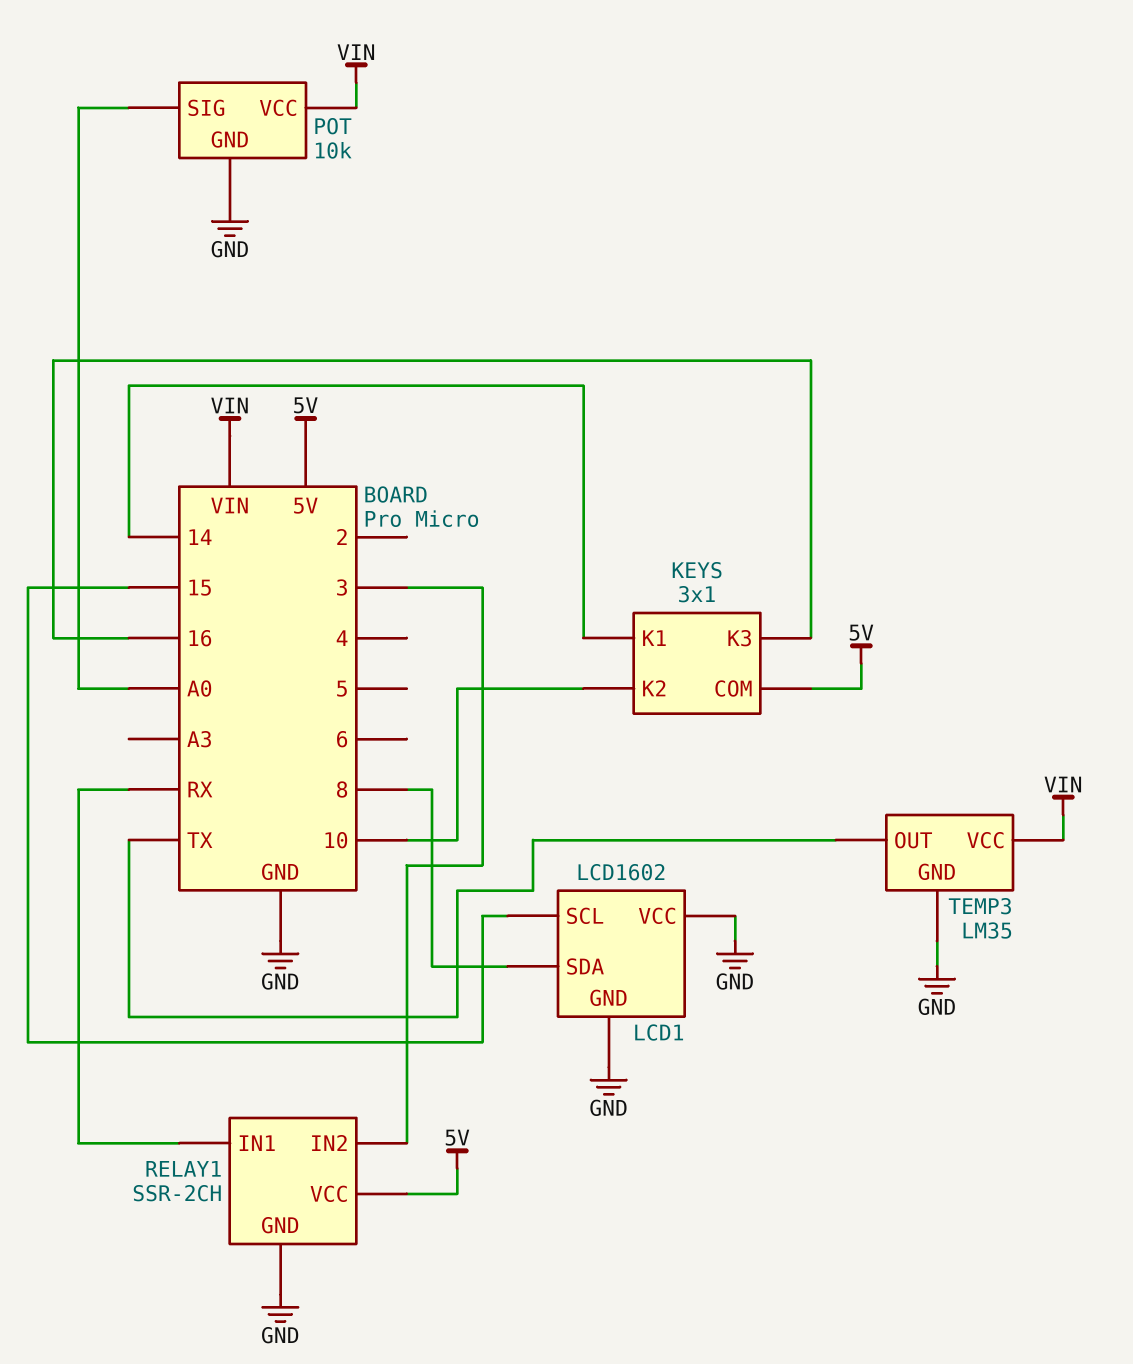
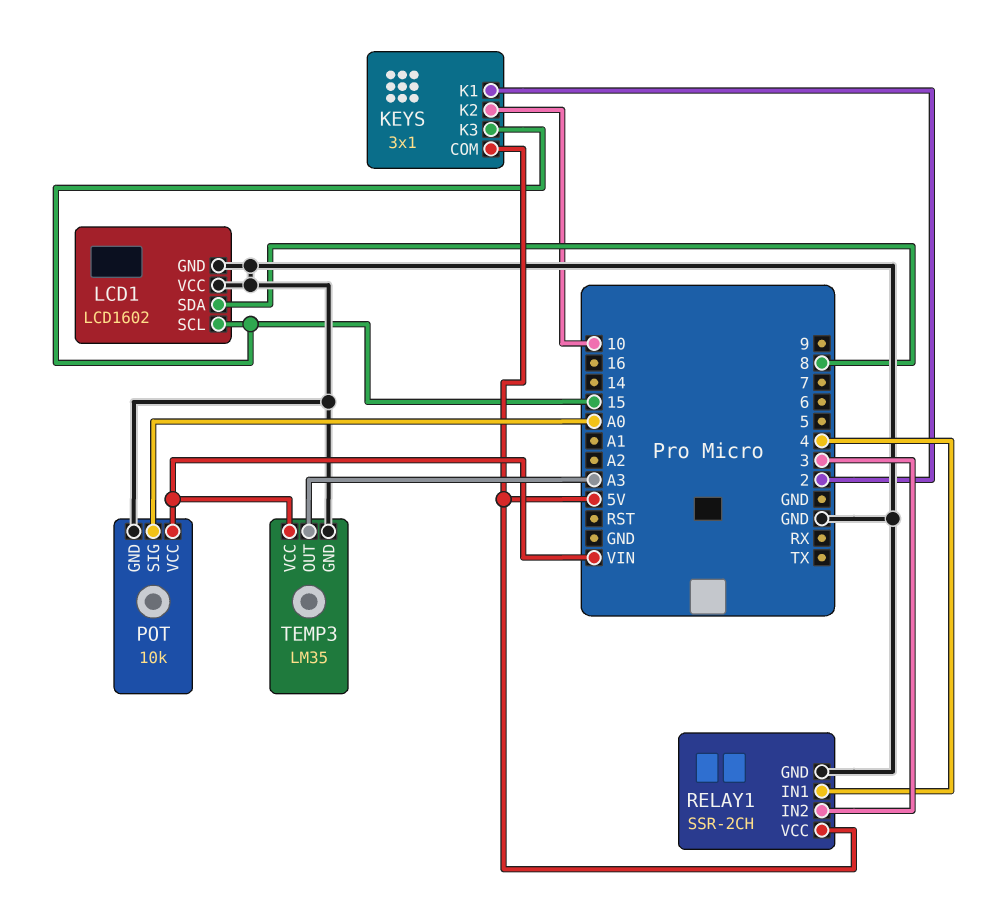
KEYS pin K1: 14 -> 2
KEYS pin K3: 16 -> 15
RELAY1 pin IN1: RX -> 4
TEMP3 pin OUT: TX -> A3

